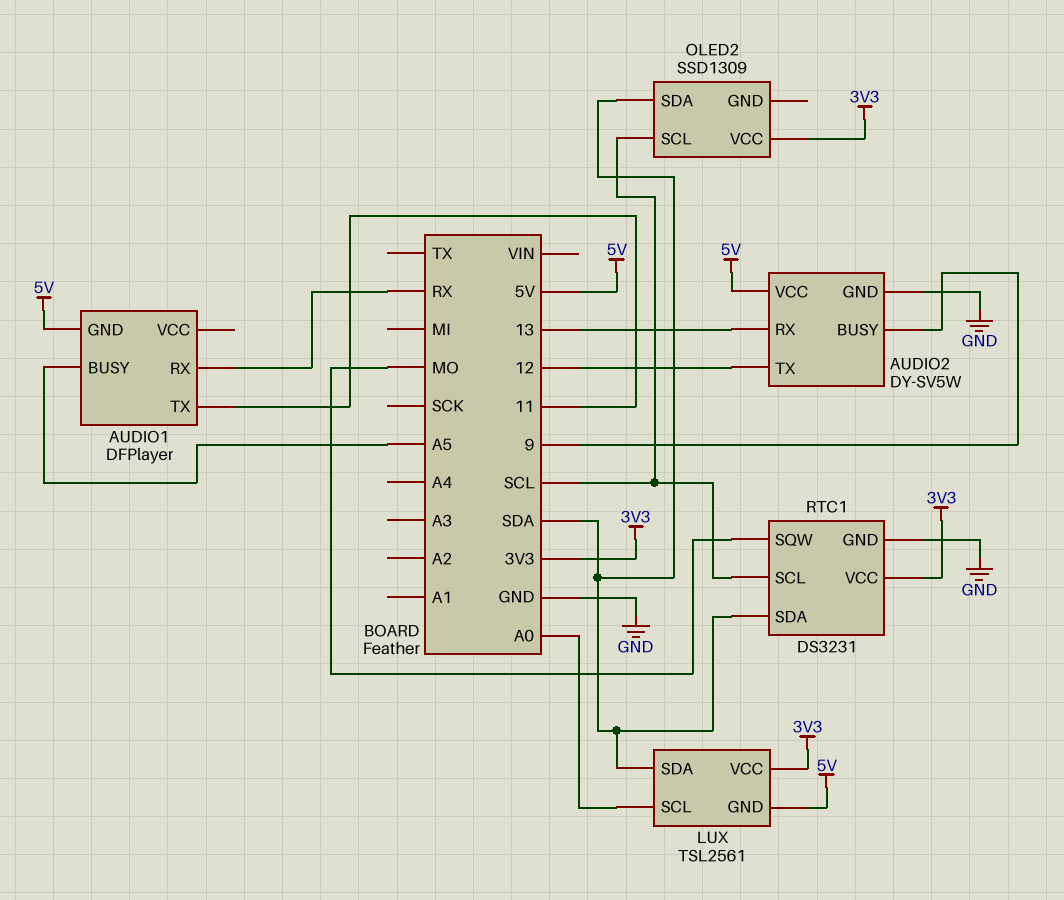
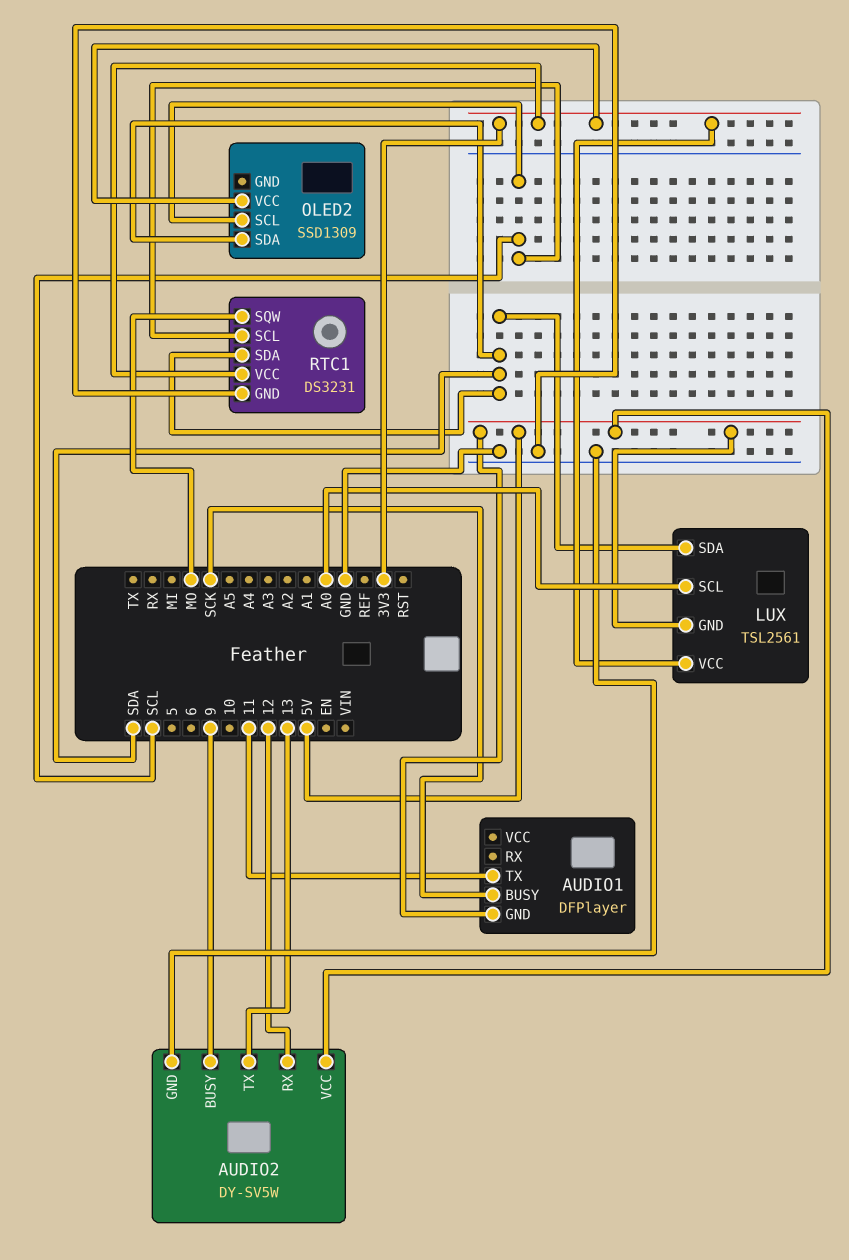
AUDIO1 pin BUSY: A5 -> SCK
AUDIO1 pin RX: RX -> none
AUDIO2 pin RX: 13 -> 12
AUDIO2 pin TX: 12 -> 13

